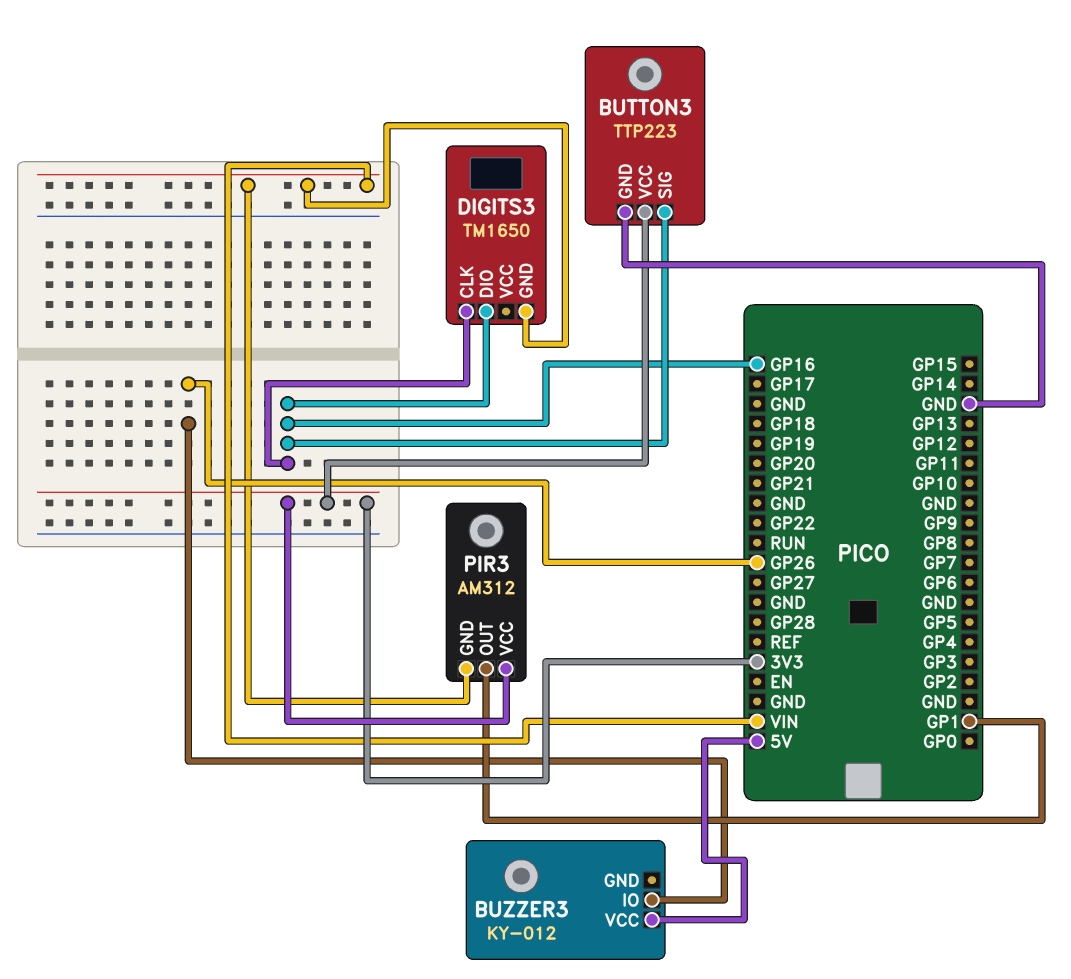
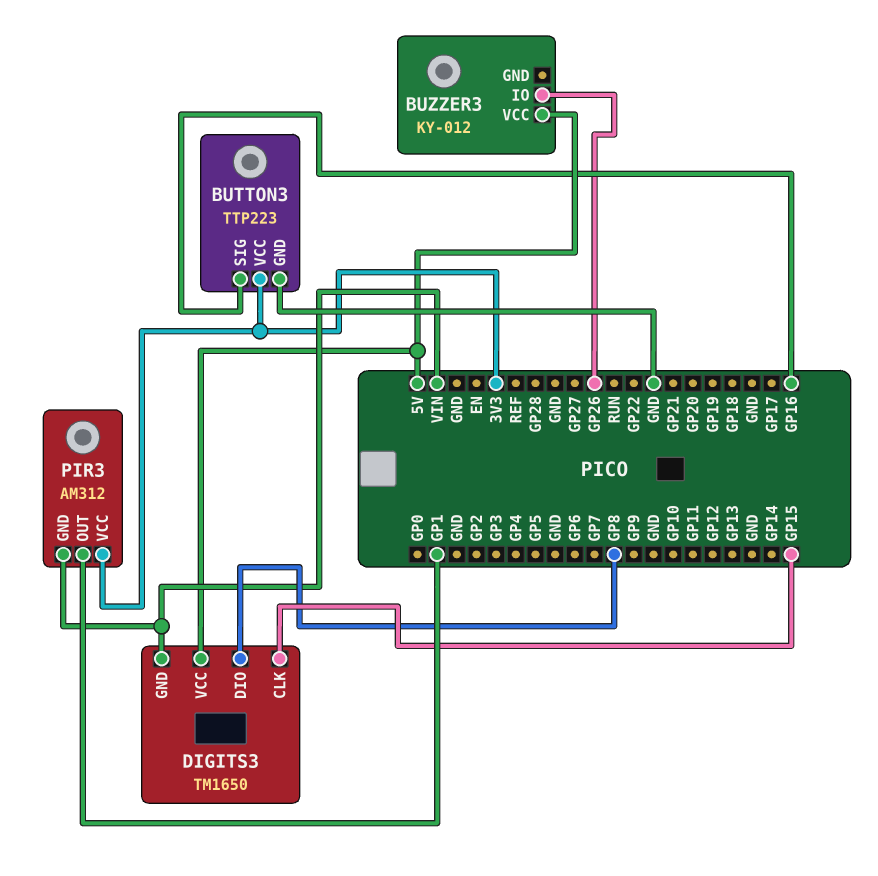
DIGITS3 pin CLK: GP16 -> GP15
DIGITS3 pin DIO: GP16 -> GP8
DIGITS3 pin VCC: none -> 5V

